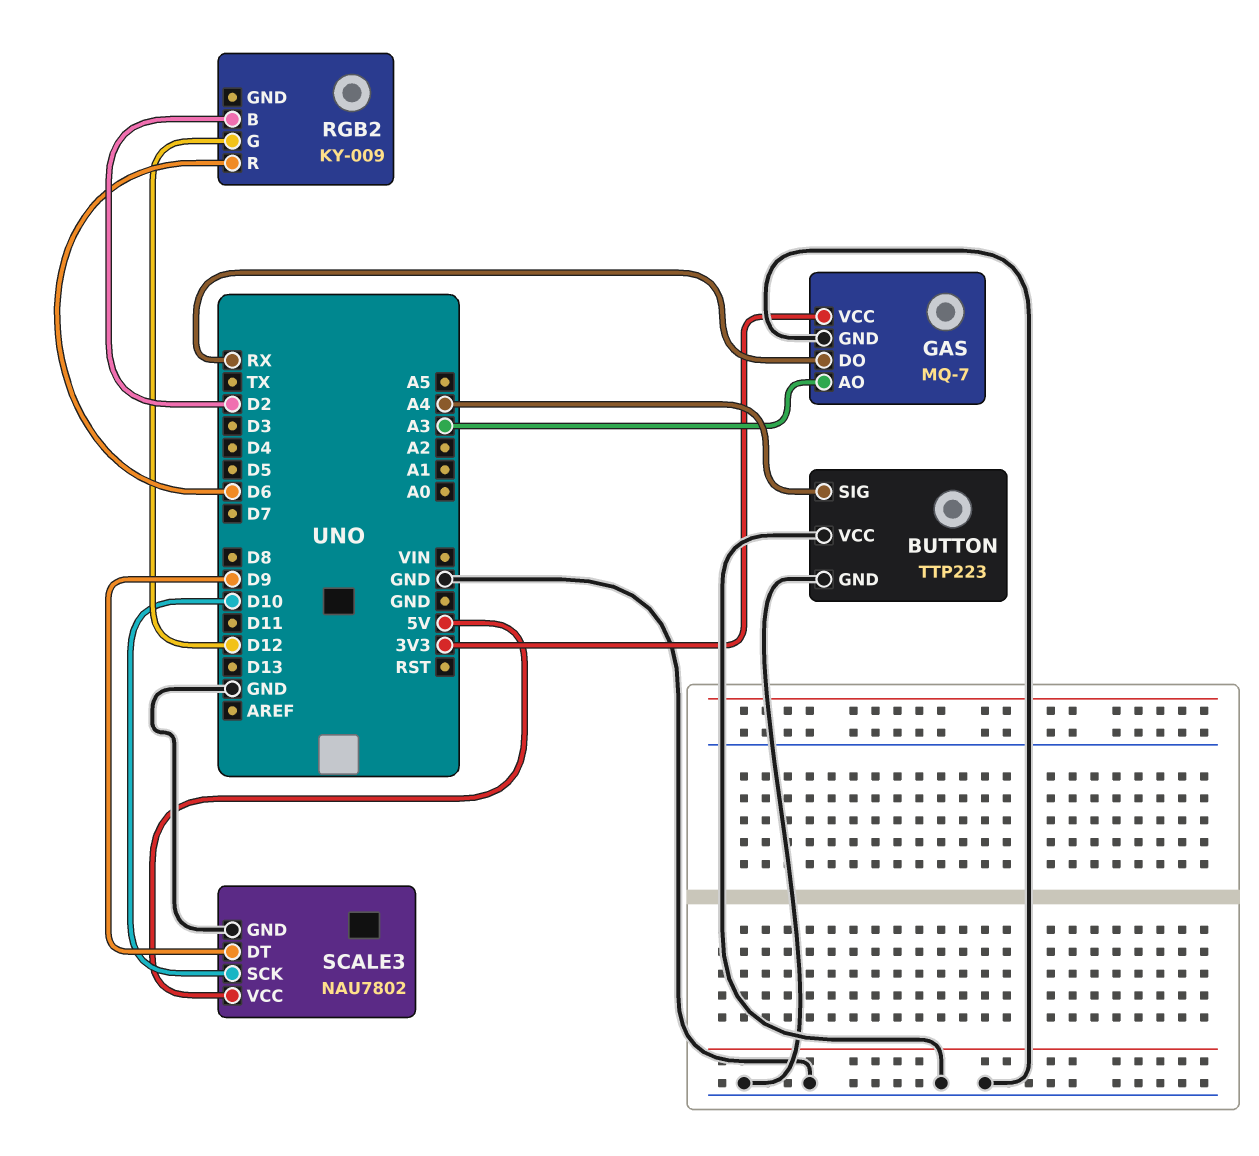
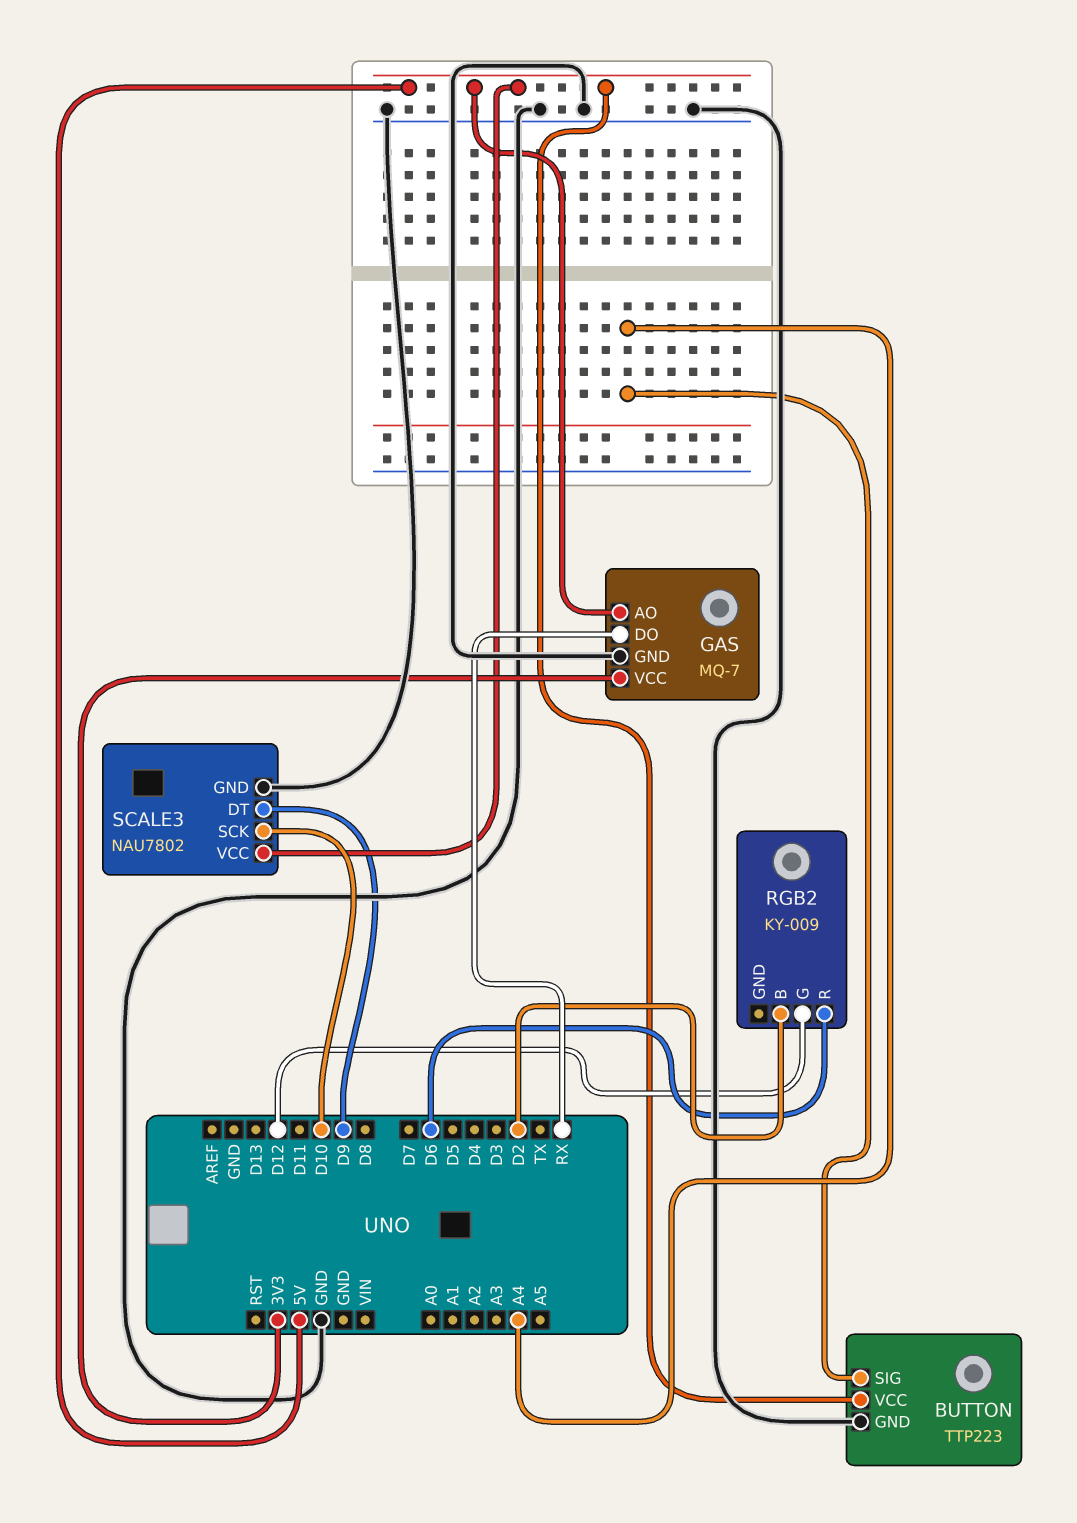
BUTTON pin VCC: GND -> 5V
GAS pin AO: A3 -> 5V

